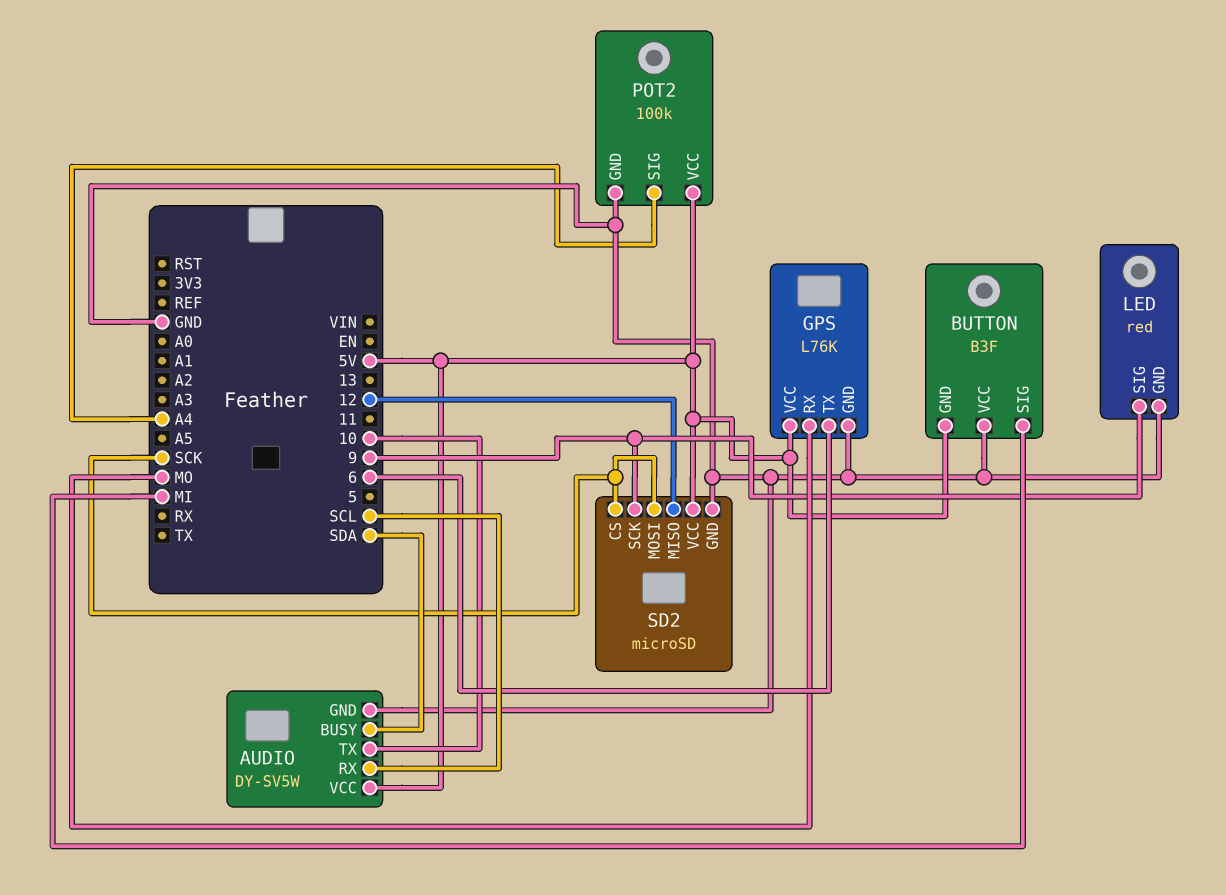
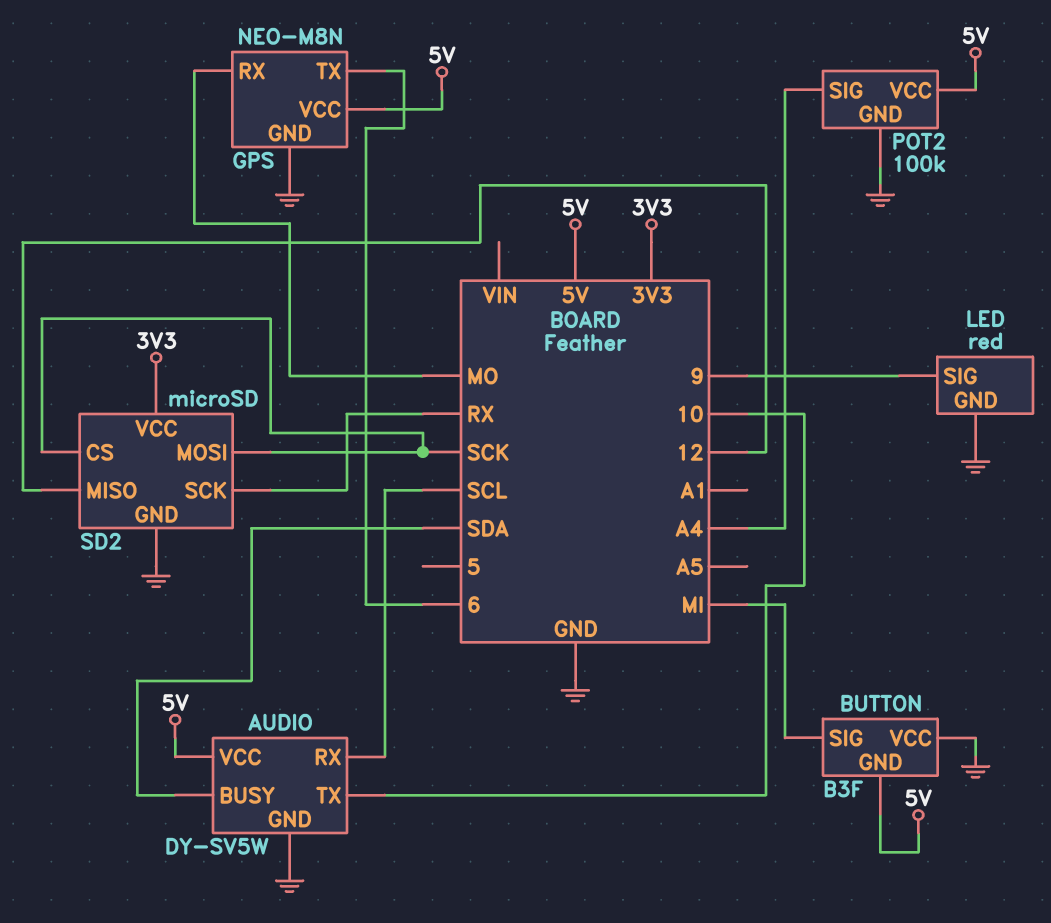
GPS: L76K -> NEO-M8N
SD2 pin SCK: 9 -> RX
SD2 pin VCC: 5V -> 3V3

